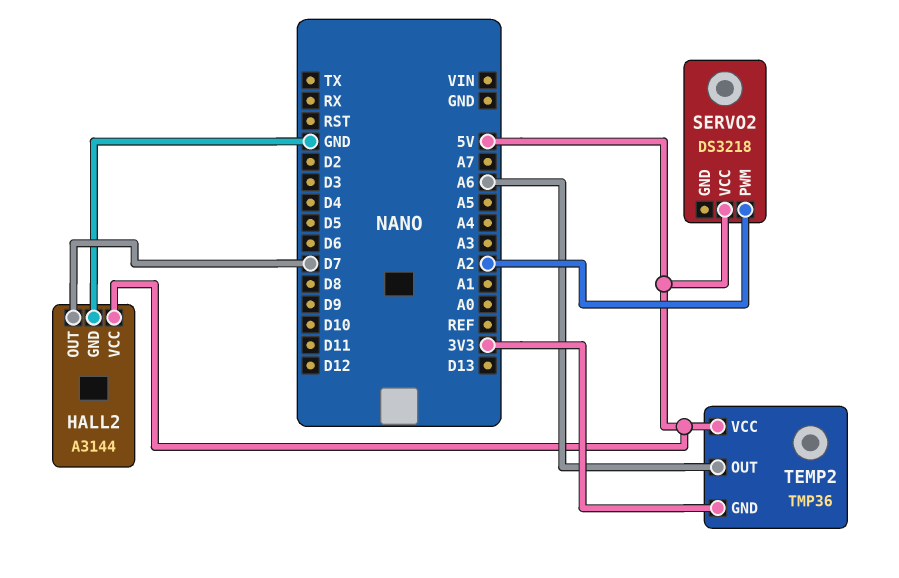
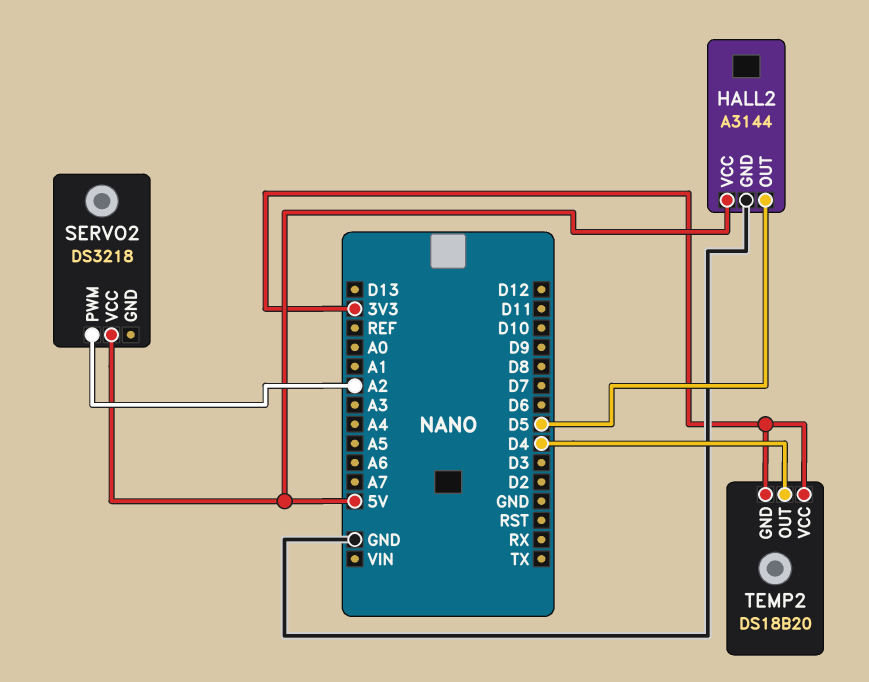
HALL2 pin OUT: D7 -> D5
TEMP2: TMP36 -> DS18B20
TEMP2 pin OUT: A6 -> D4
TEMP2 pin VCC: 5V -> 3V3

